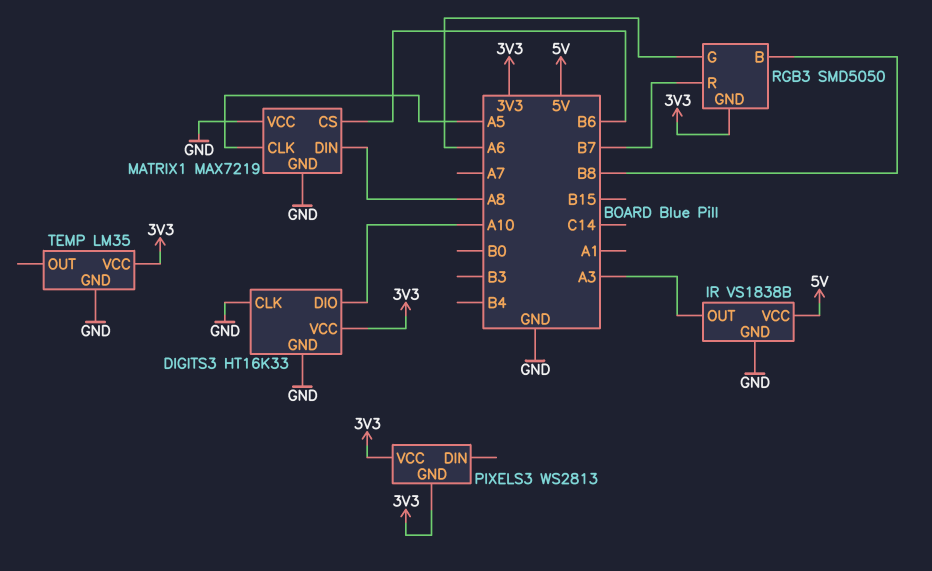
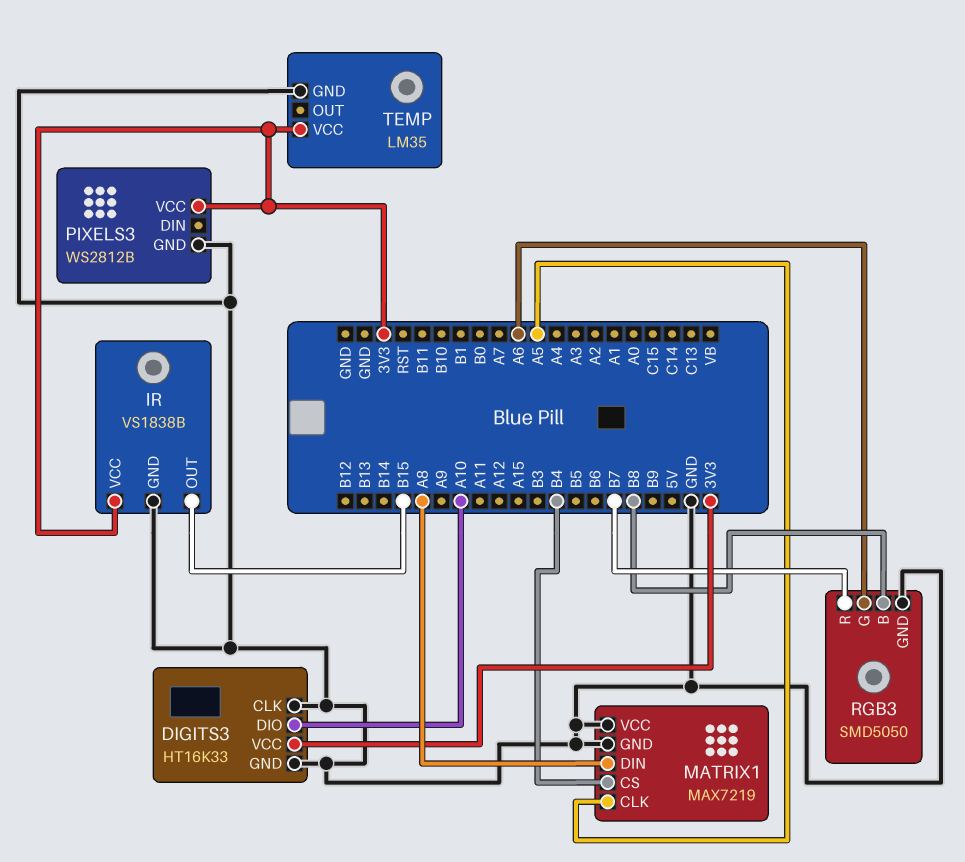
IR pin OUT: A3 -> B15
IR pin VCC: 5V -> 3V3
MATRIX1 pin CS: B6 -> B4
PIXELS3: WS2813 -> WS2812B
PIXELS3 pin GND: 3V3 -> GND
RGB3 pin GND: 3V3 -> GND

